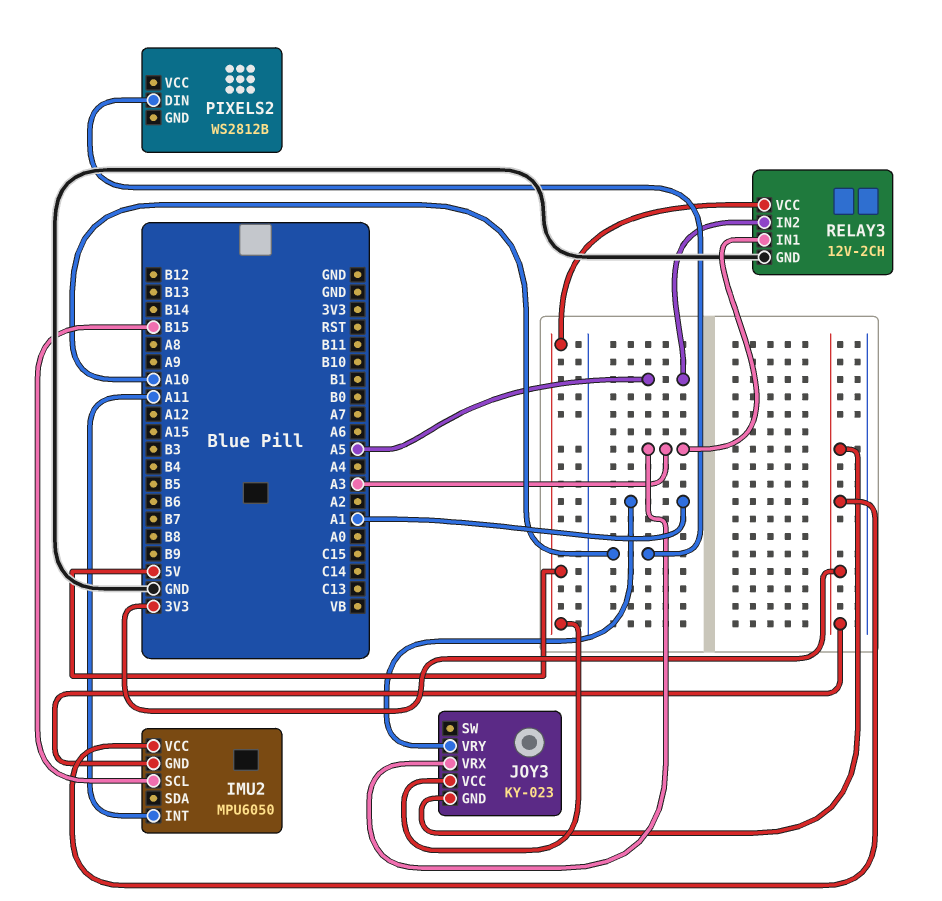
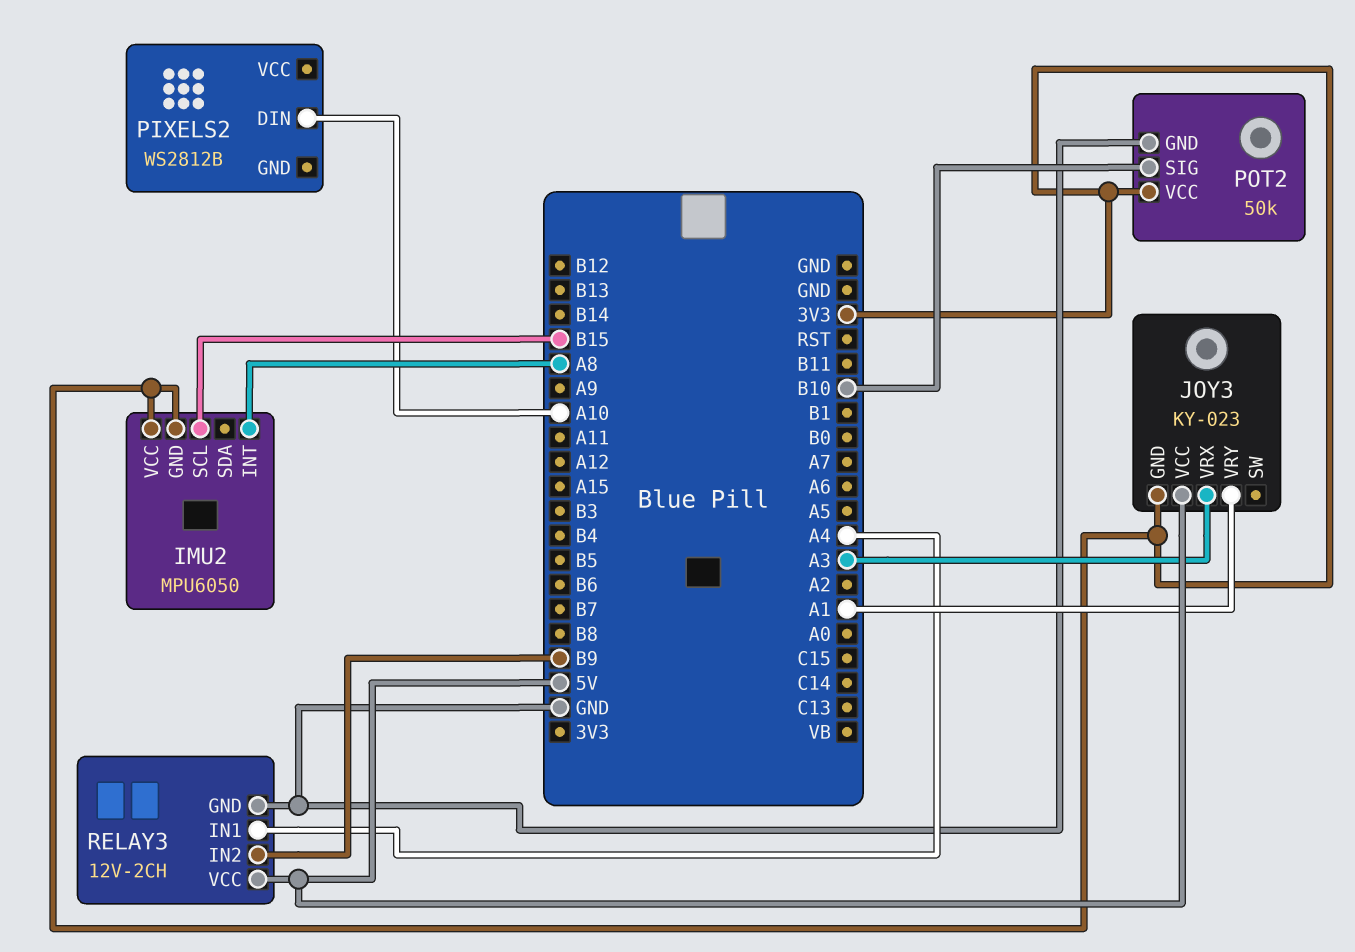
IMU2 pin INT: A11 -> A8
POT2: none -> 50k
POT2 pin GND: none -> GND
POT2 pin SIG: none -> B10
POT2 pin VCC: none -> 3V3
RELAY3 pin IN1: A3 -> A4
RELAY3 pin IN2: A5 -> B9

